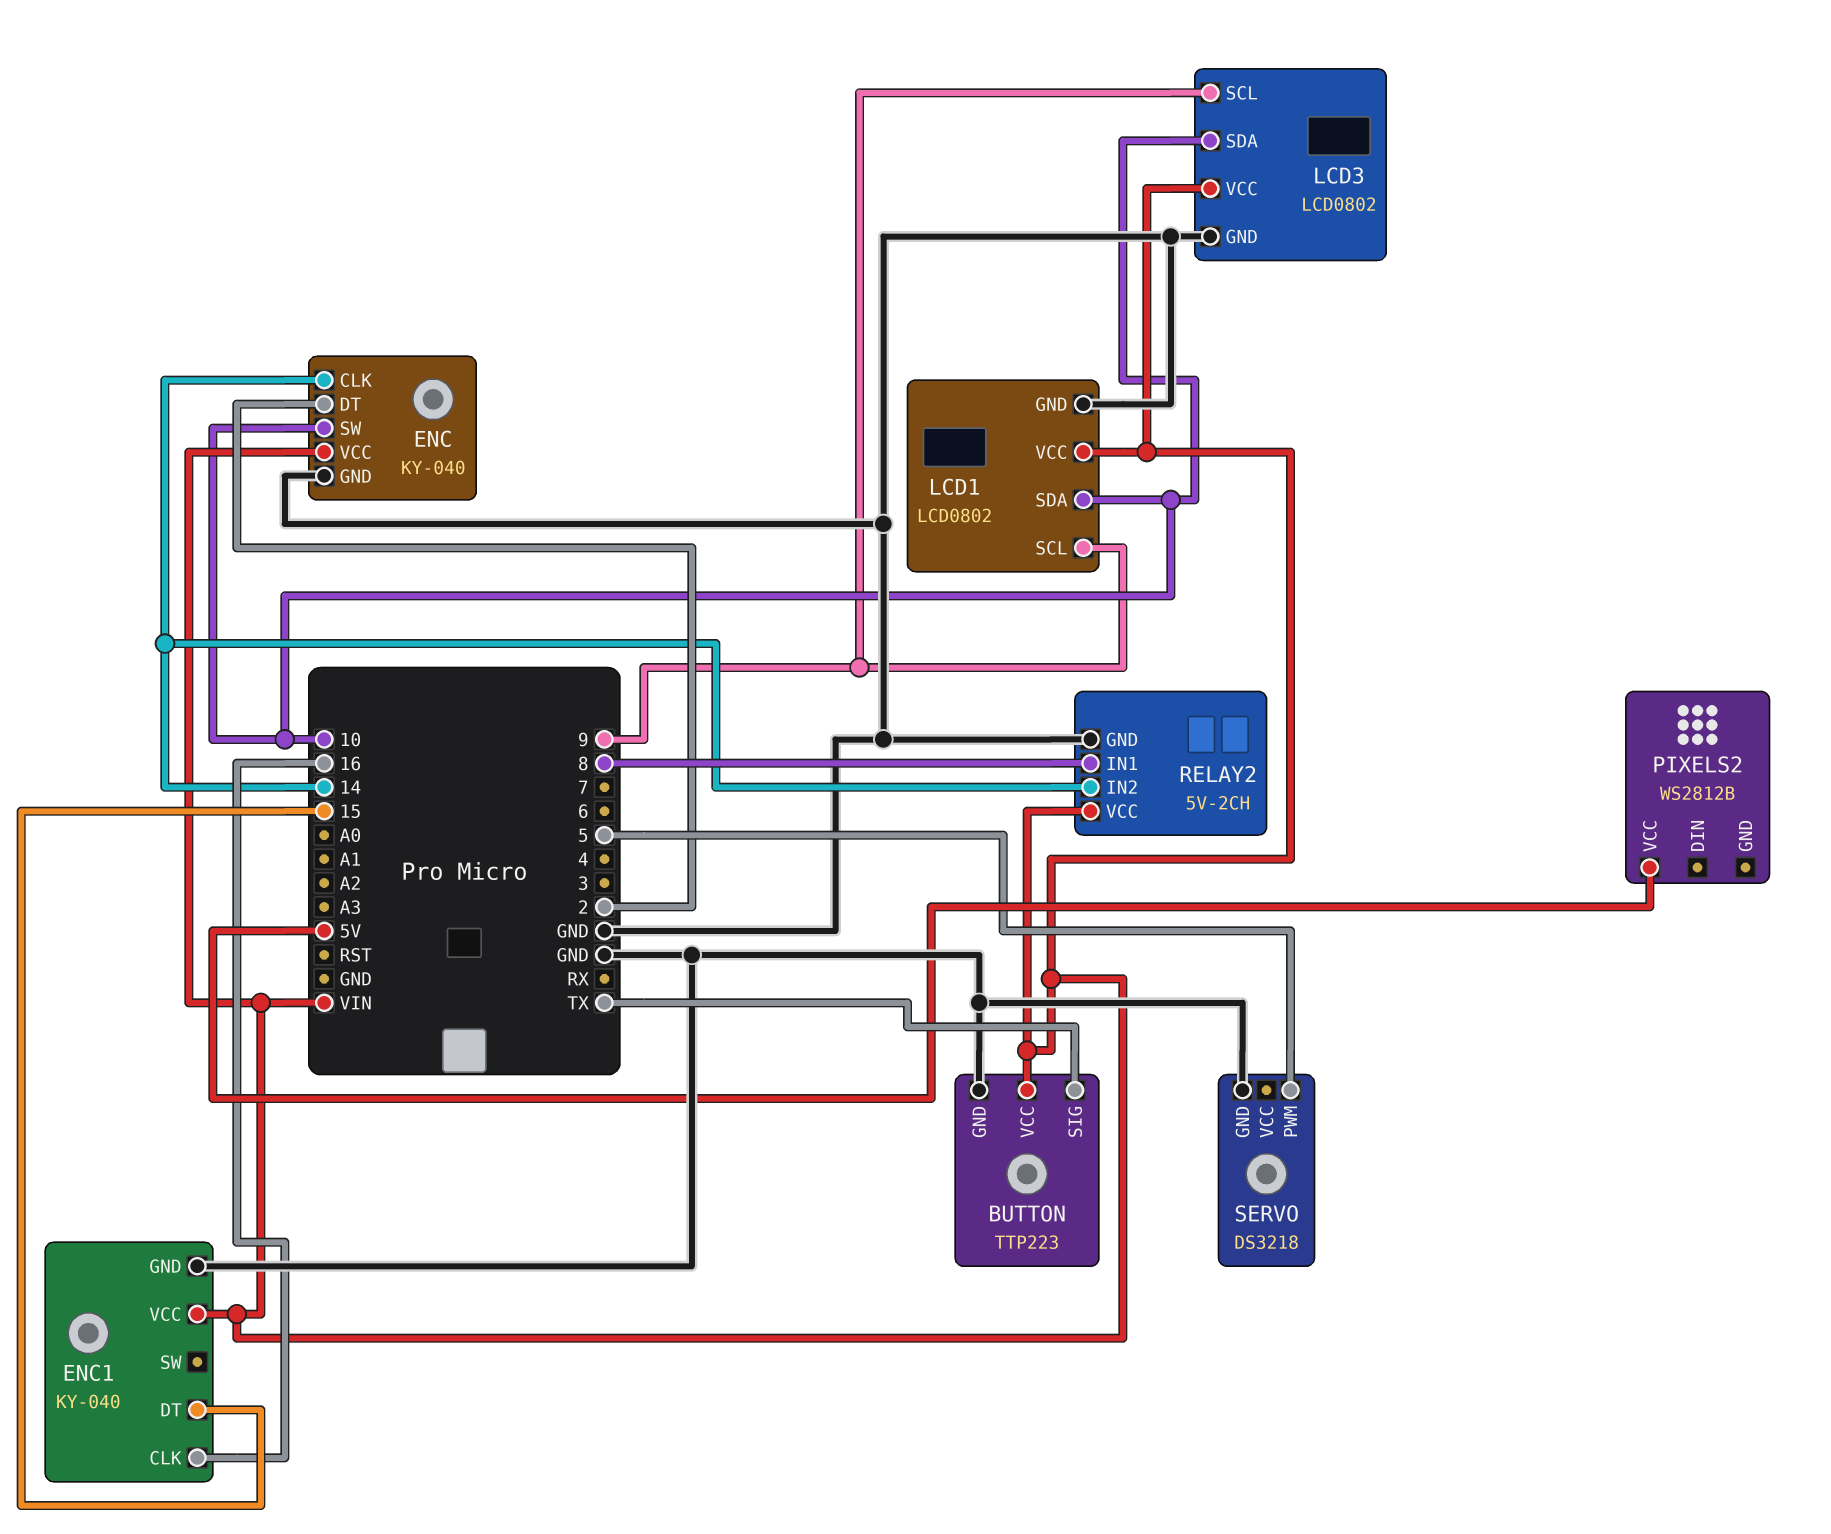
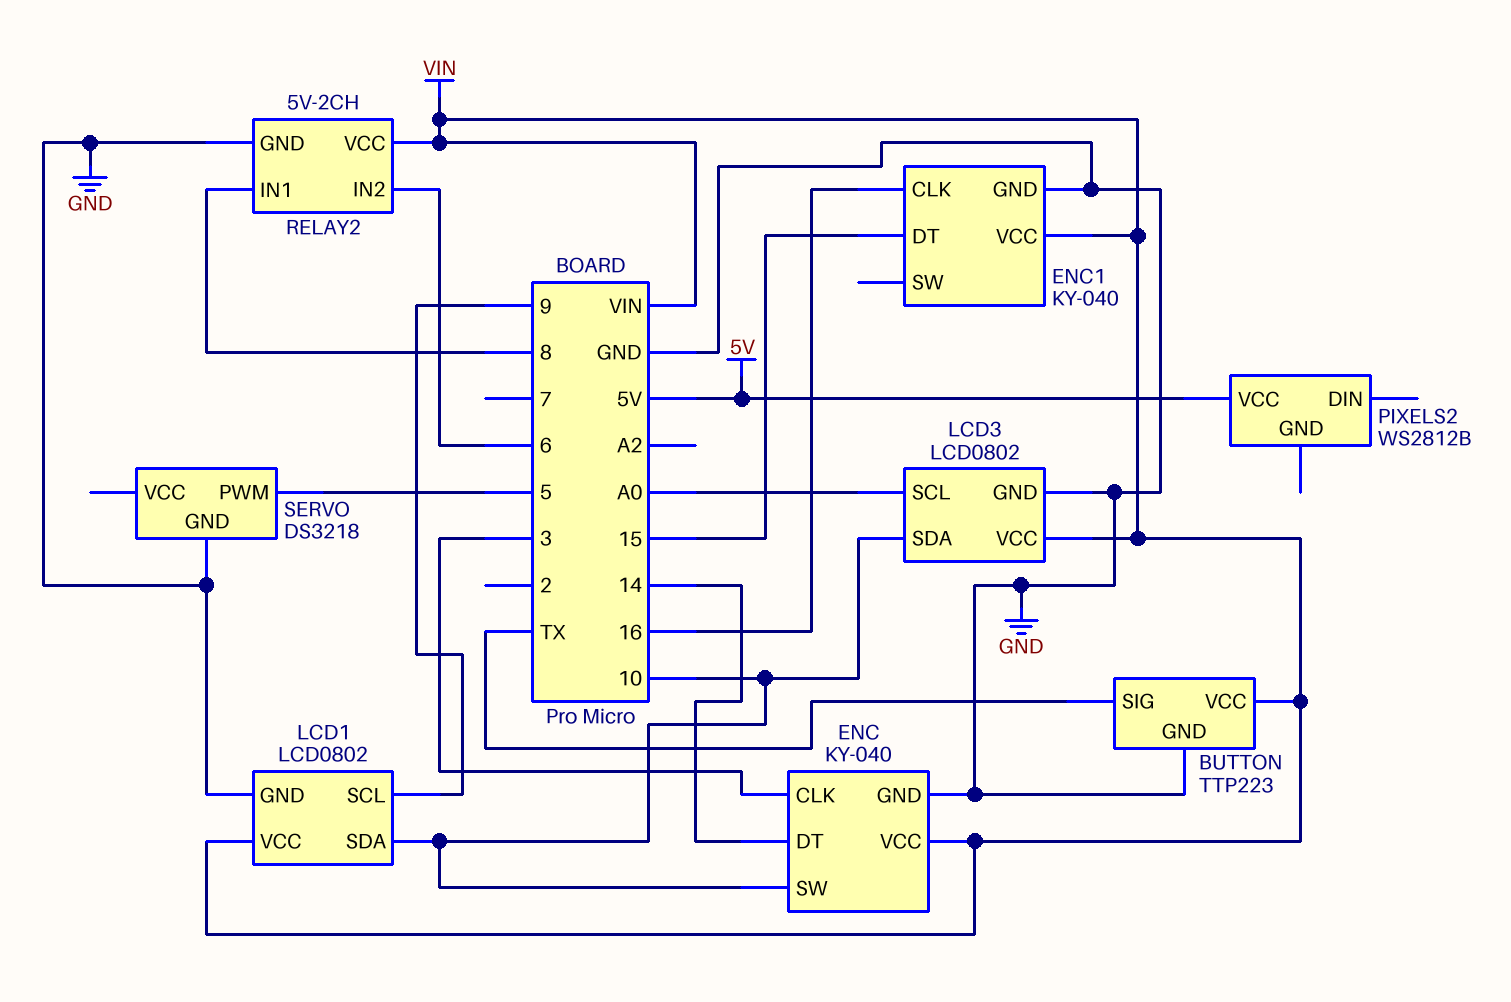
ENC pin CLK: 14 -> 3
ENC pin DT: 2 -> 14
LCD3 pin SCL: 9 -> A0
RELAY2 pin IN2: 14 -> 6

